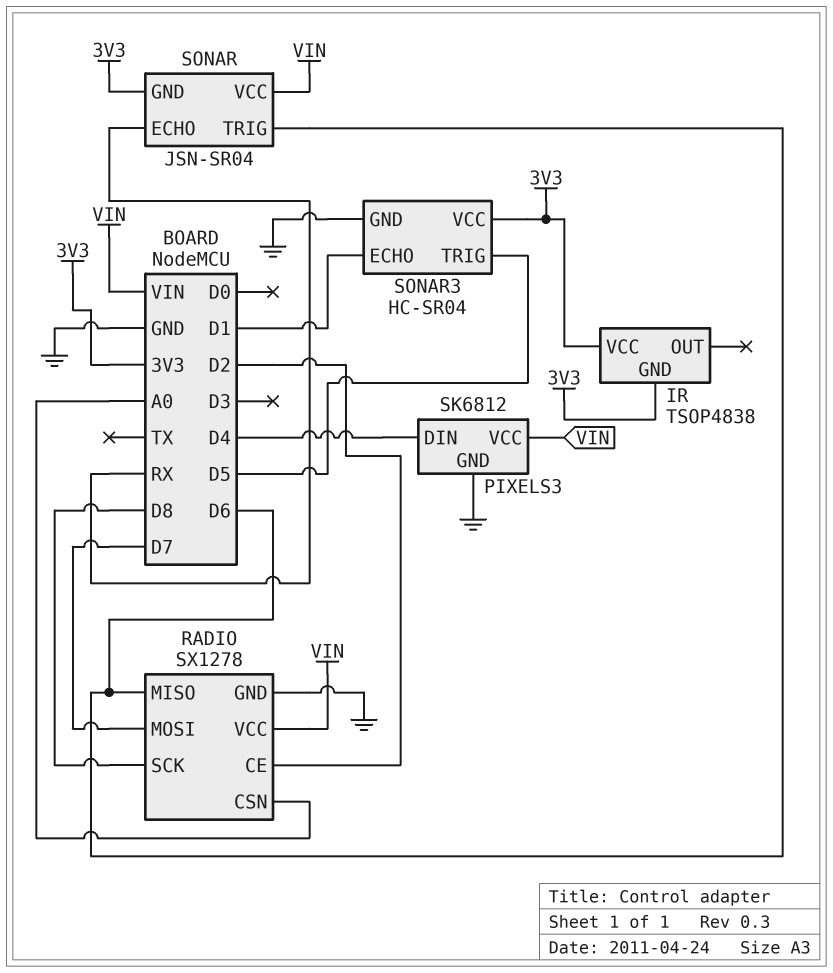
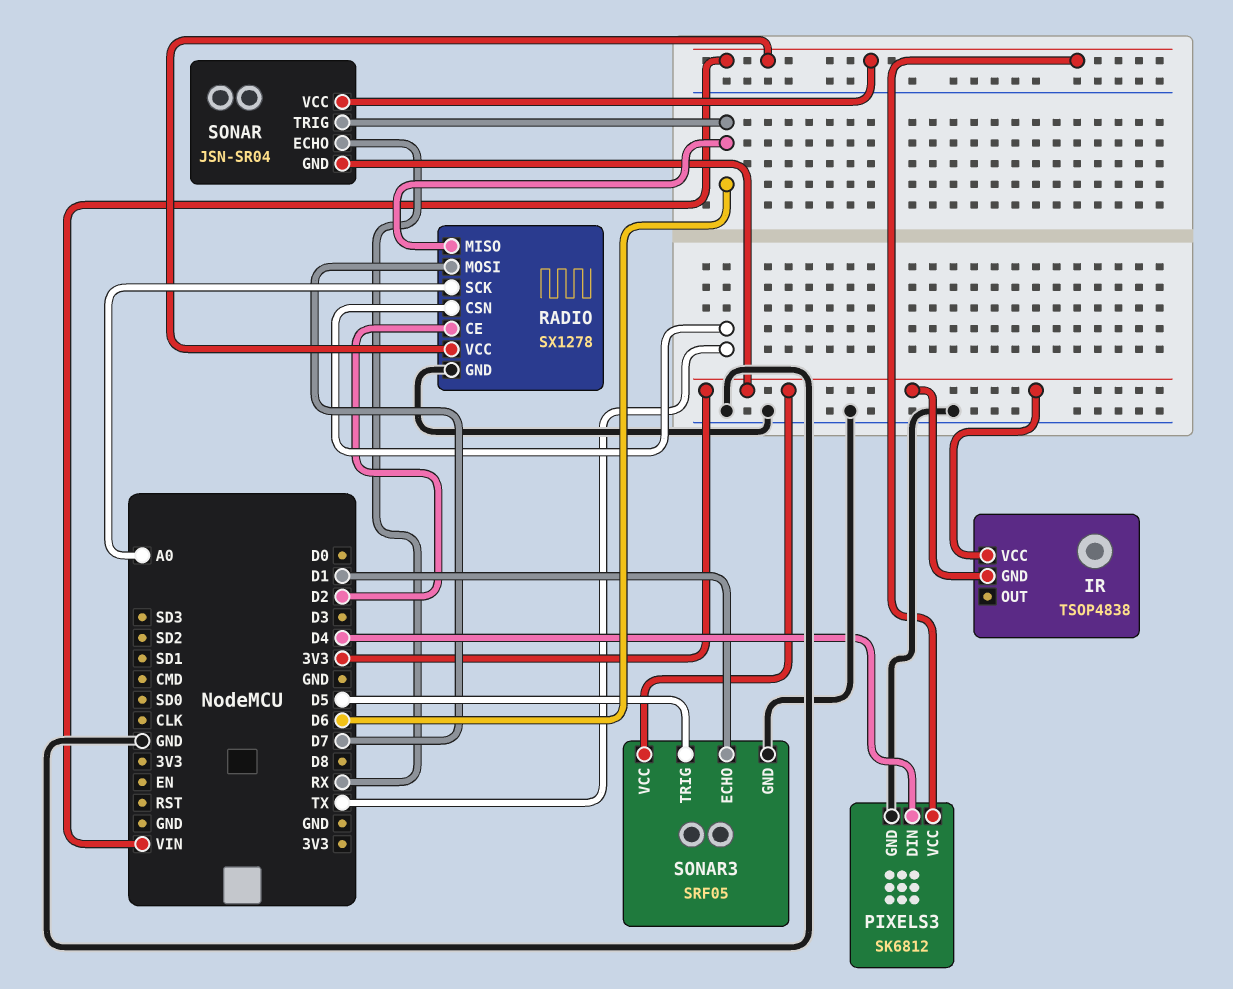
RADIO pin CSN: A0 -> TX
RADIO pin SCK: D8 -> A0
SONAR3: HC-SR04 -> SRF05

